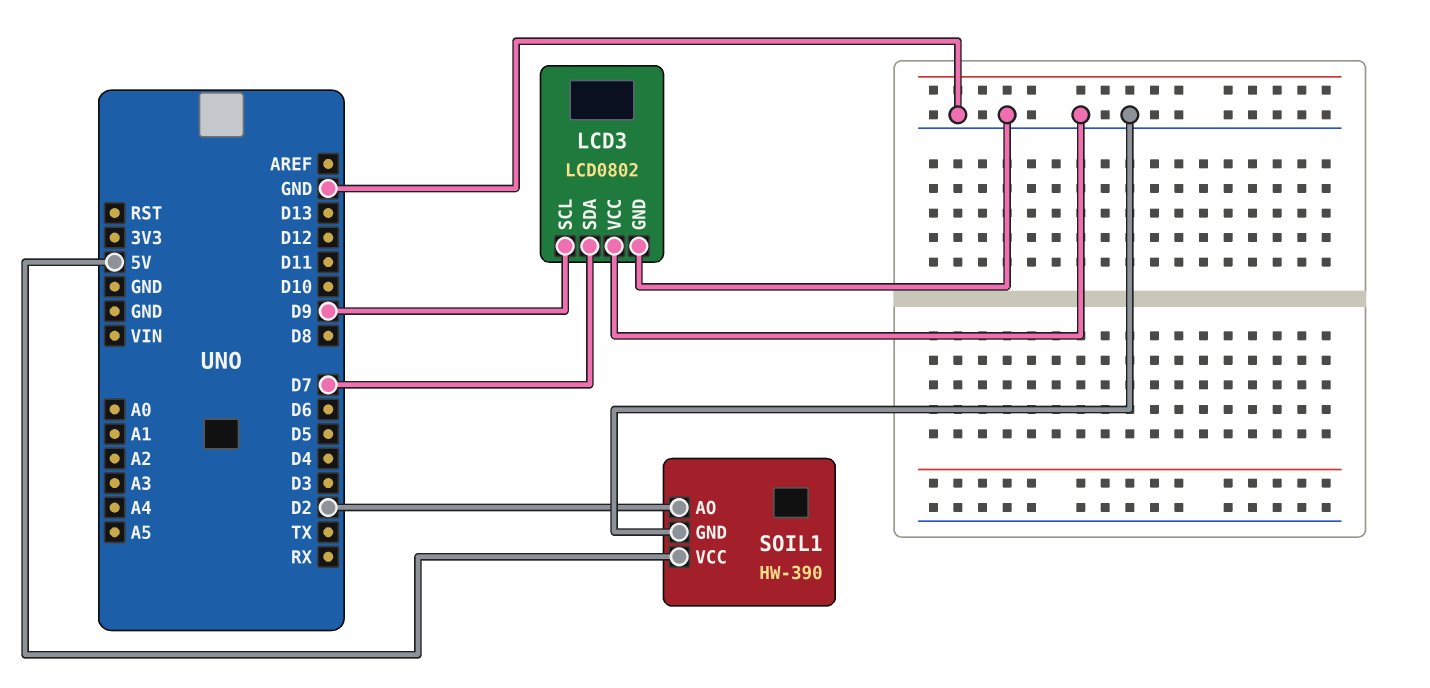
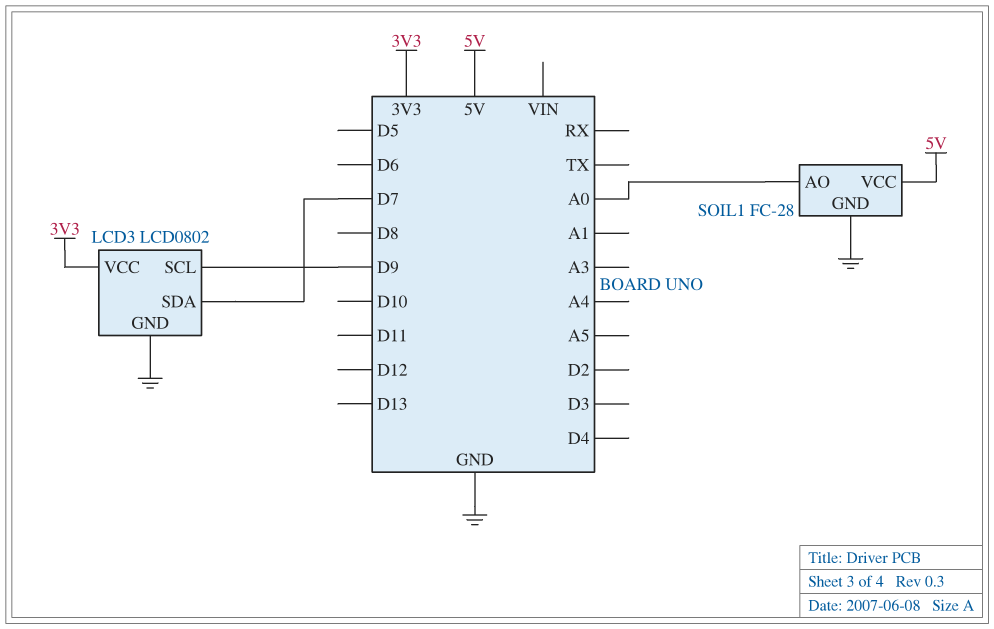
LCD3 pin VCC: GND -> 3V3
SOIL1: HW-390 -> FC-28
SOIL1 pin AO: D2 -> A0

